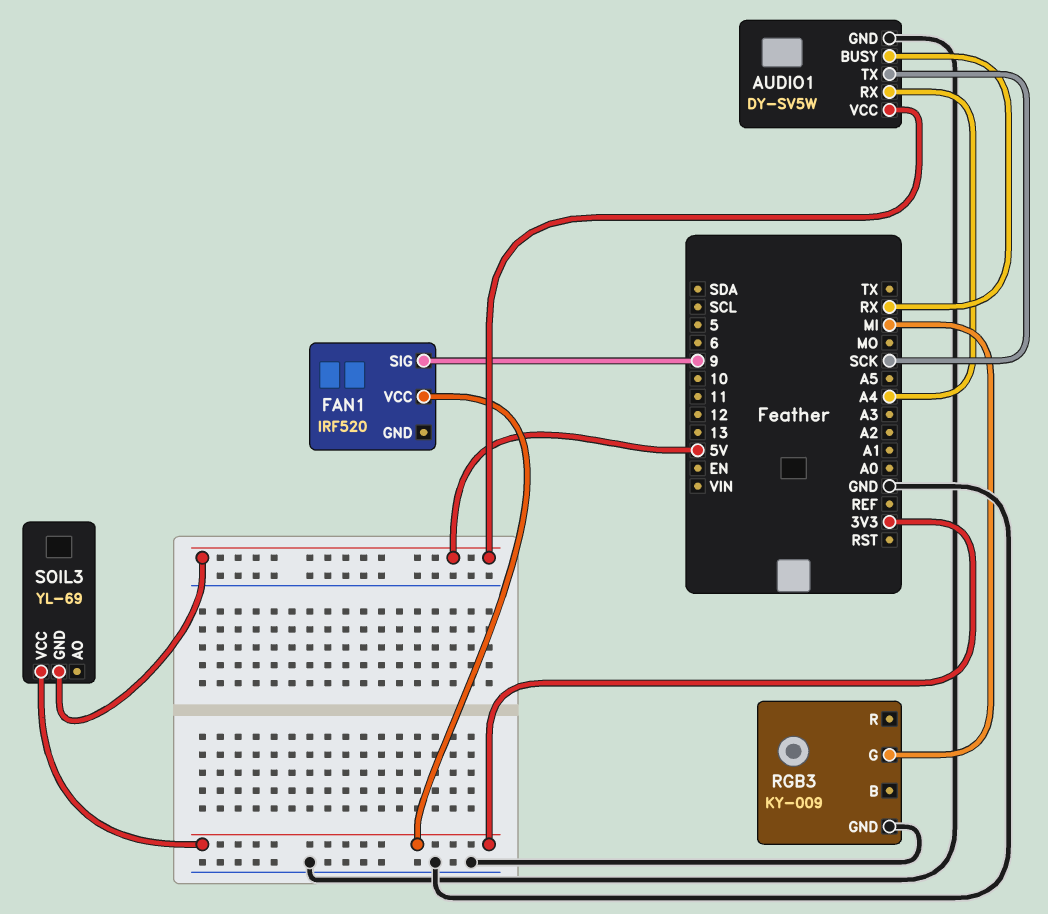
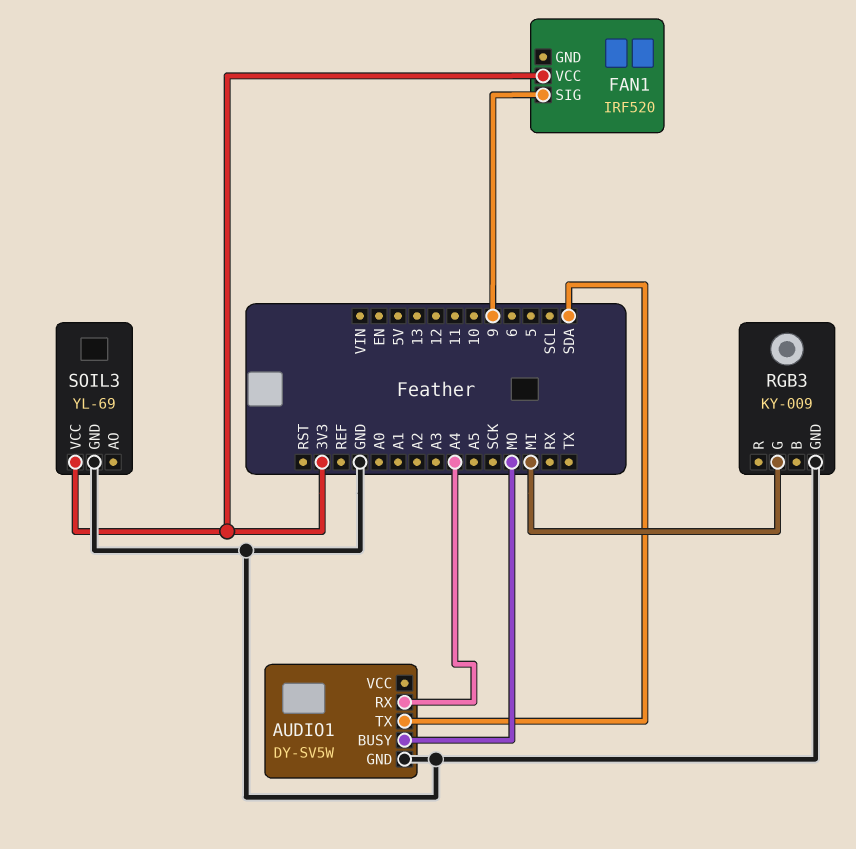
AUDIO1 pin BUSY: RX -> MO
AUDIO1 pin TX: SCK -> SDA
AUDIO1 pin VCC: 5V -> none
SOIL3 pin GND: 5V -> GND

